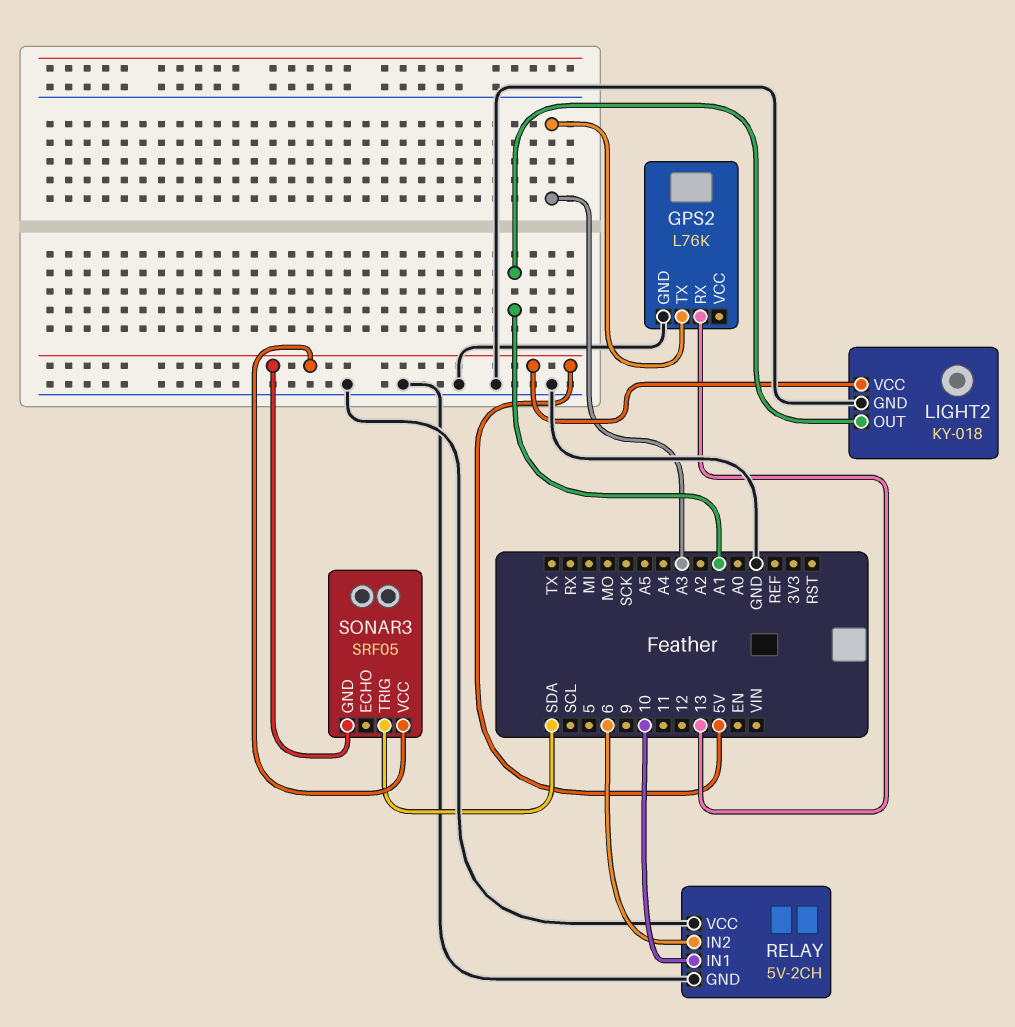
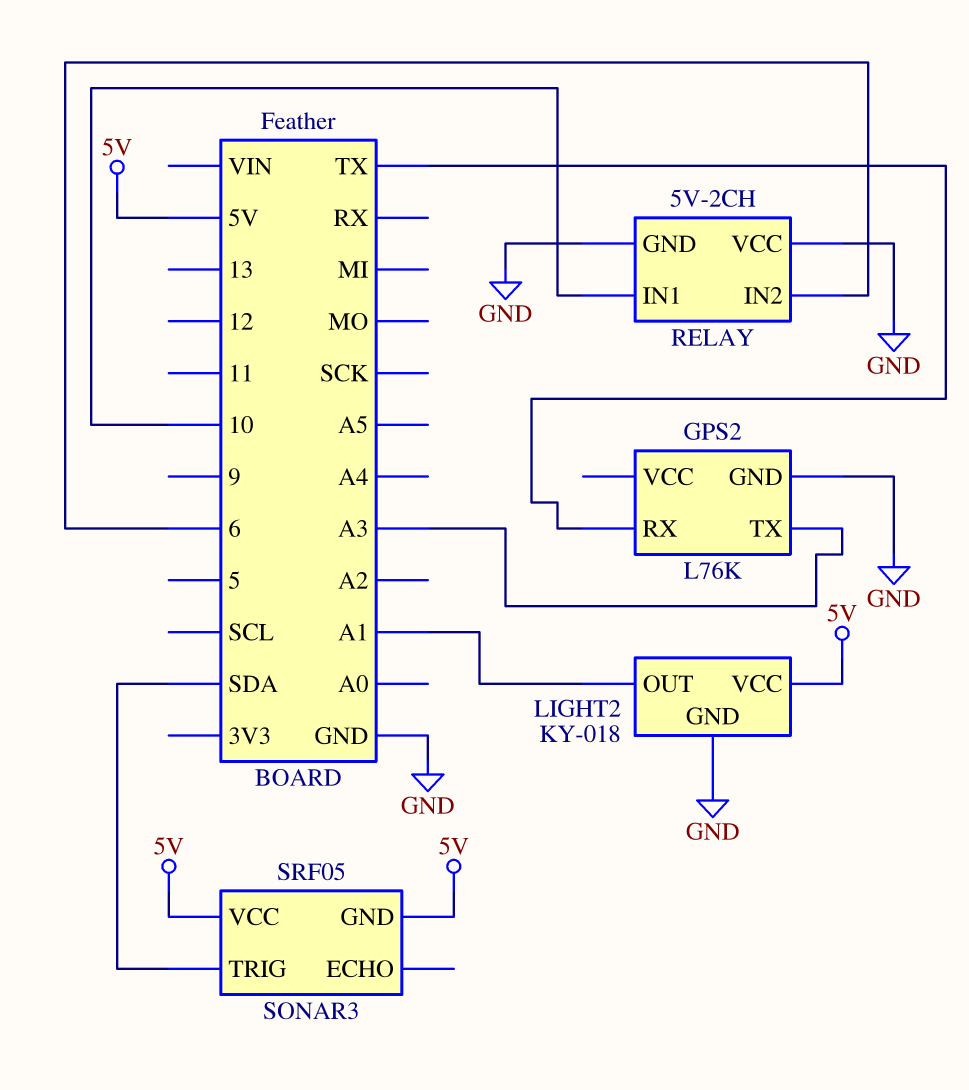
GPS2 pin RX: 13 -> TX

